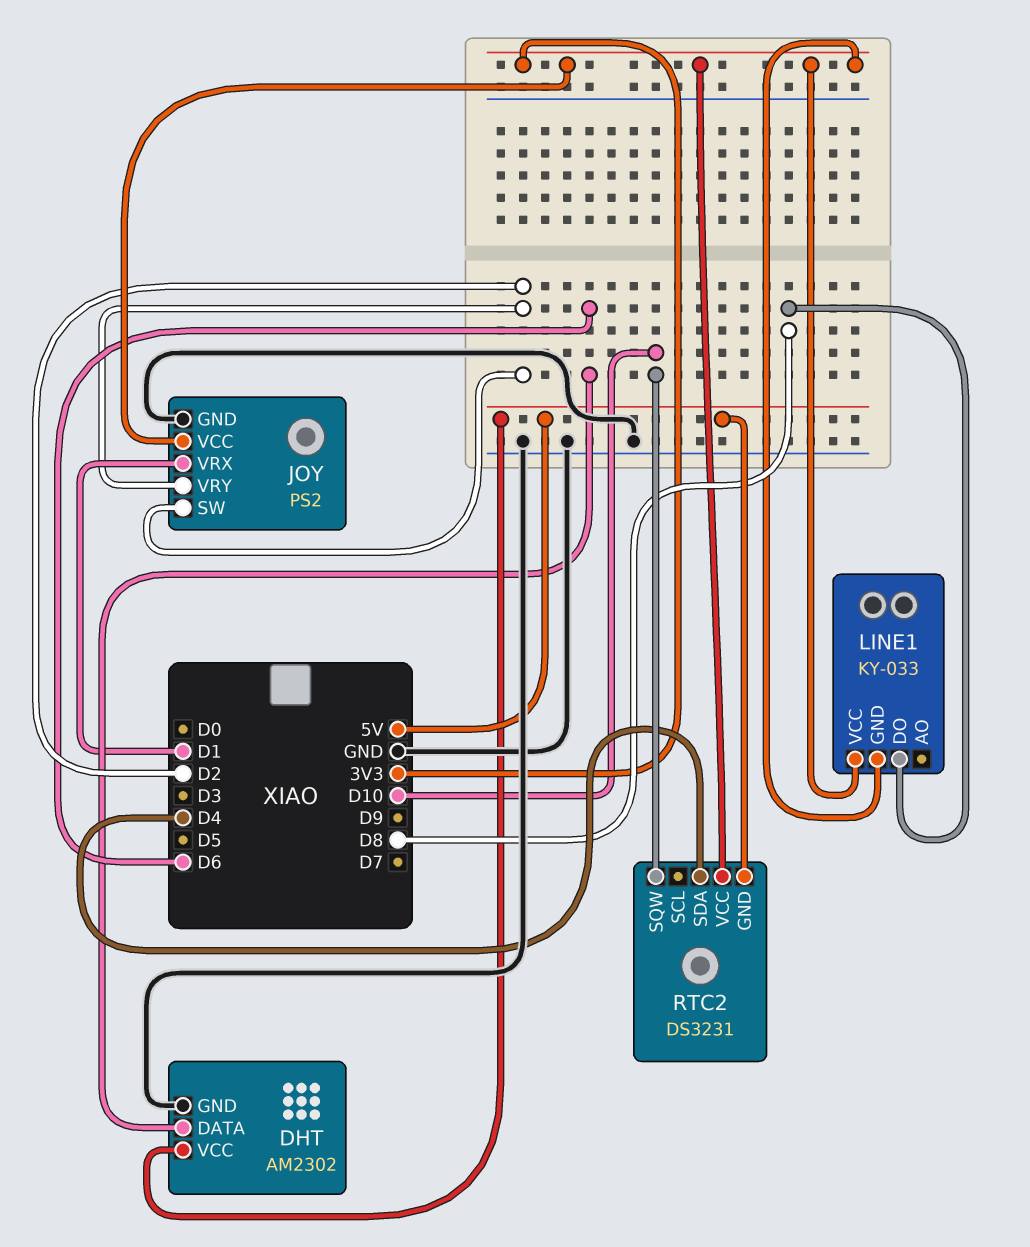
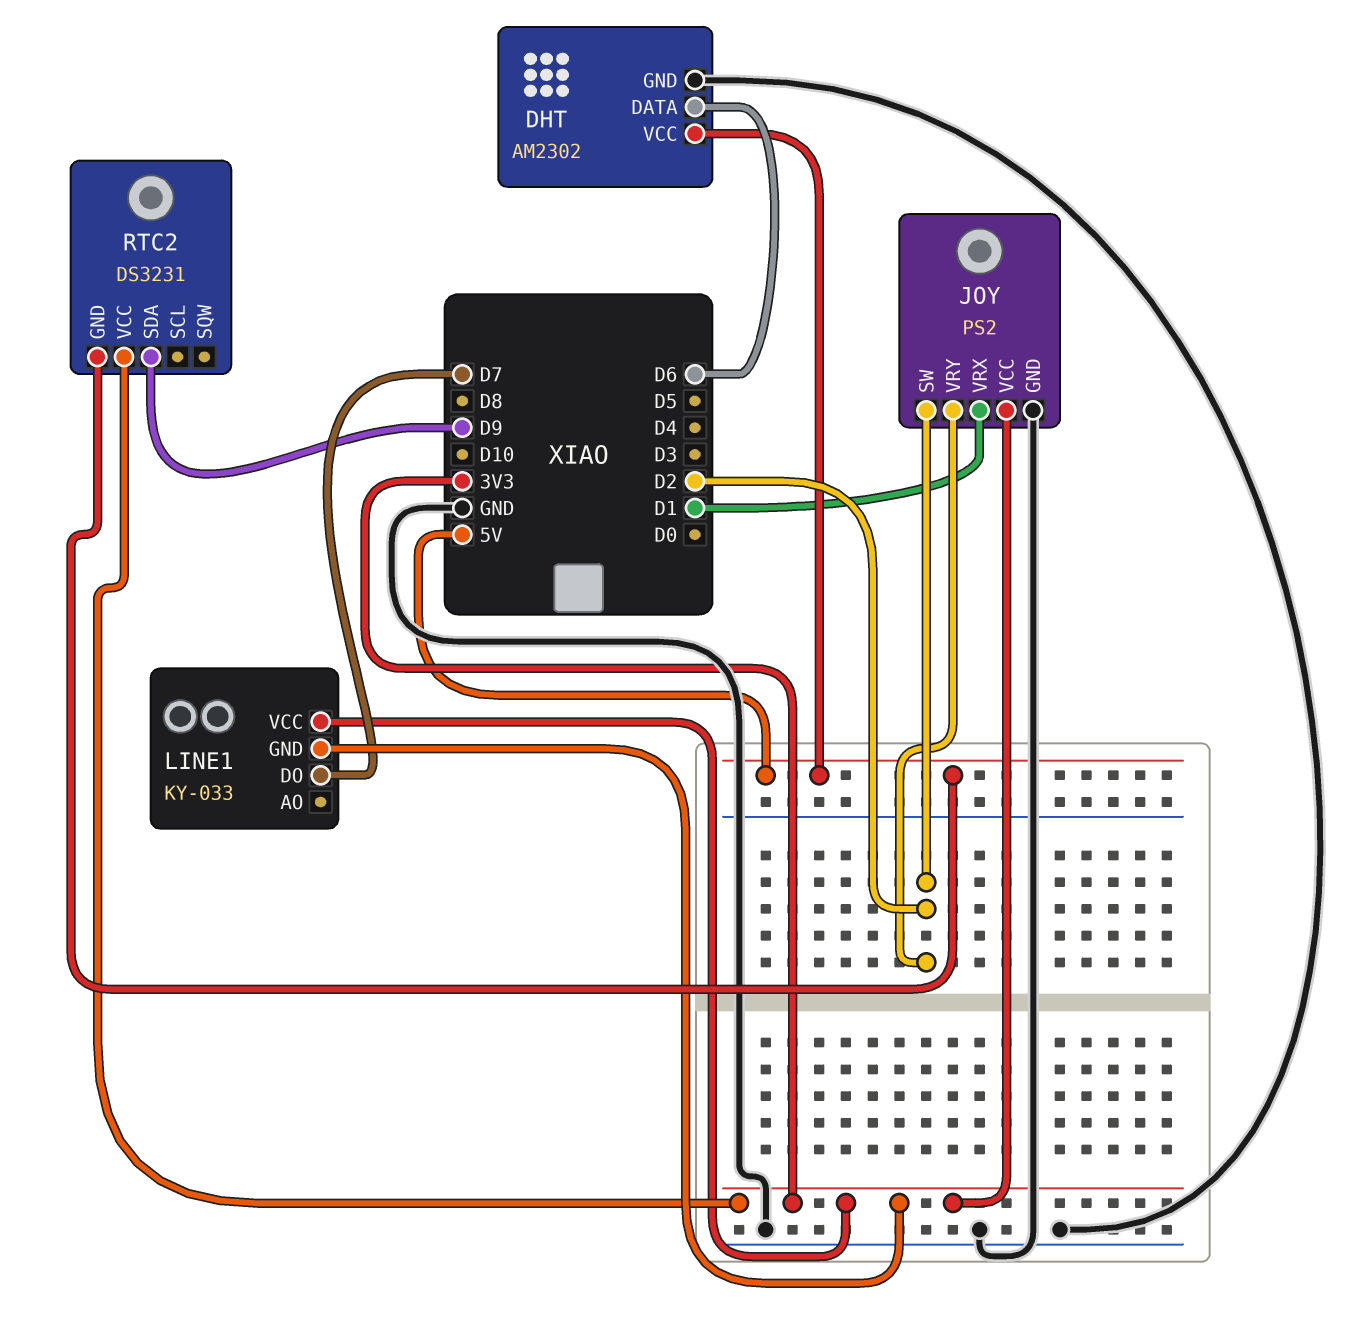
LINE1 pin DO: D8 -> D7
RTC2 pin SDA: D4 -> D9
RTC2 pin SQW: D10 -> none

